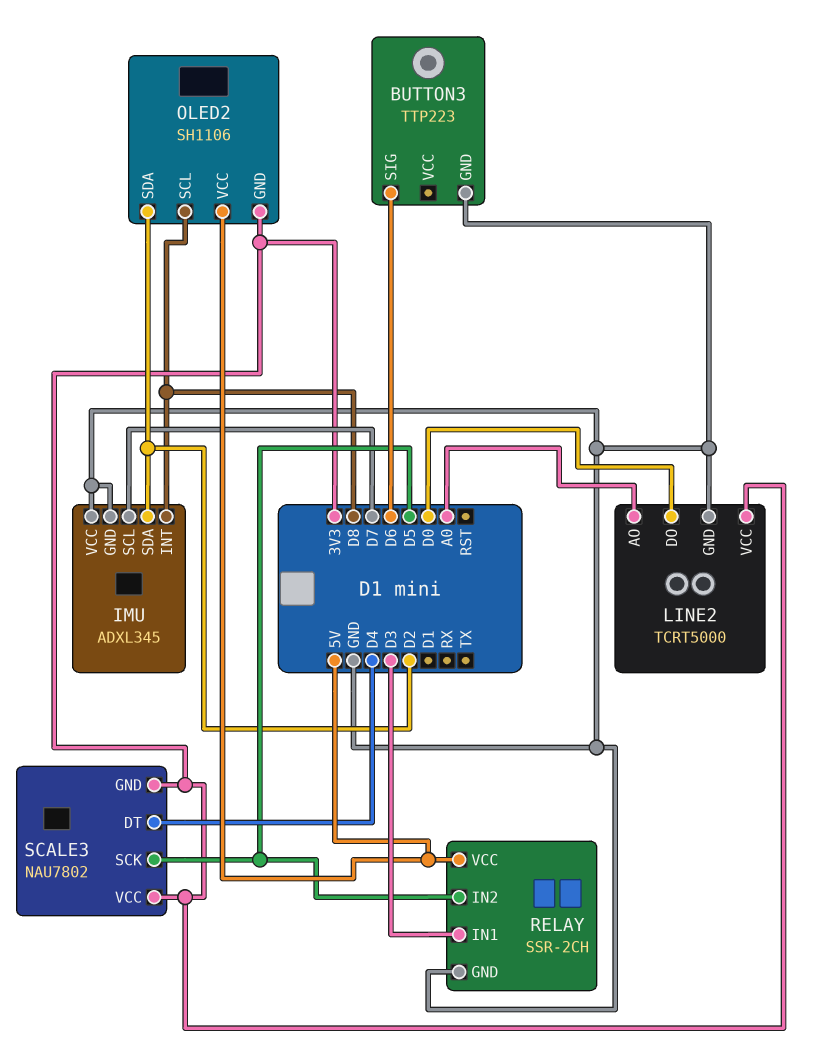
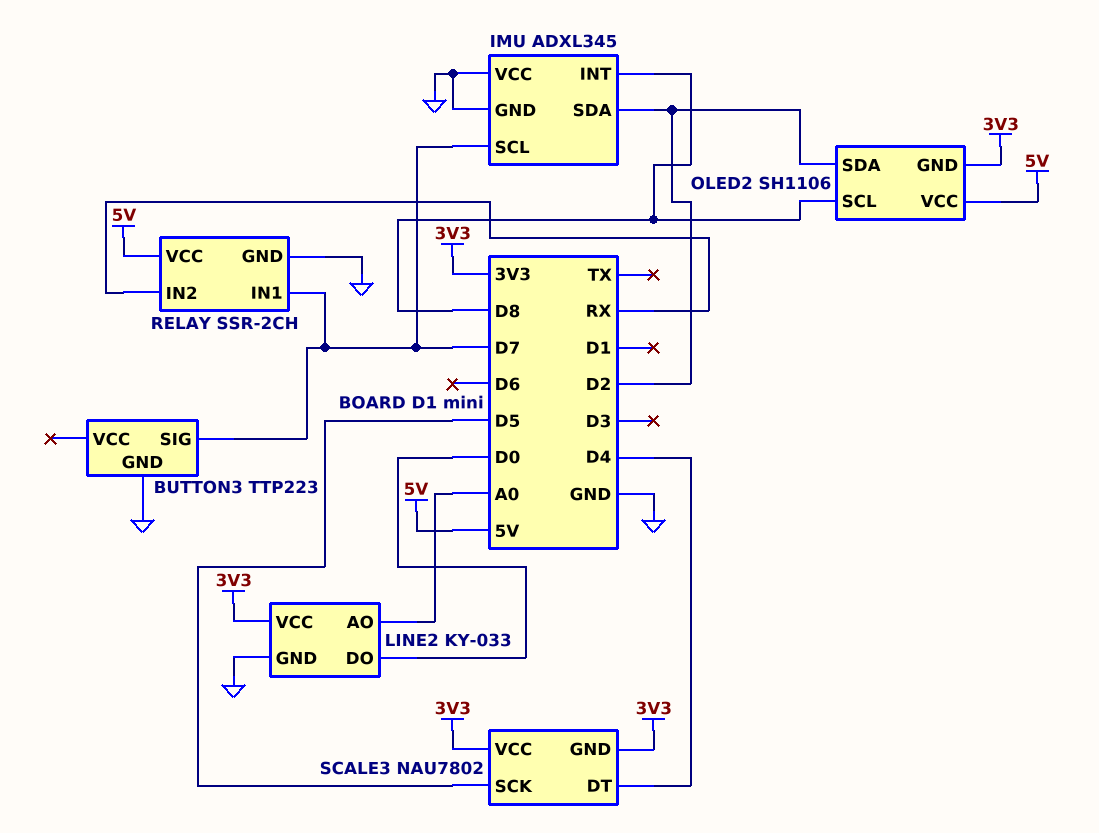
BUTTON3 pin SIG: D6 -> D7
LINE2: TCRT5000 -> KY-033
RELAY pin IN1: D3 -> D7
RELAY pin IN2: D5 -> RX

